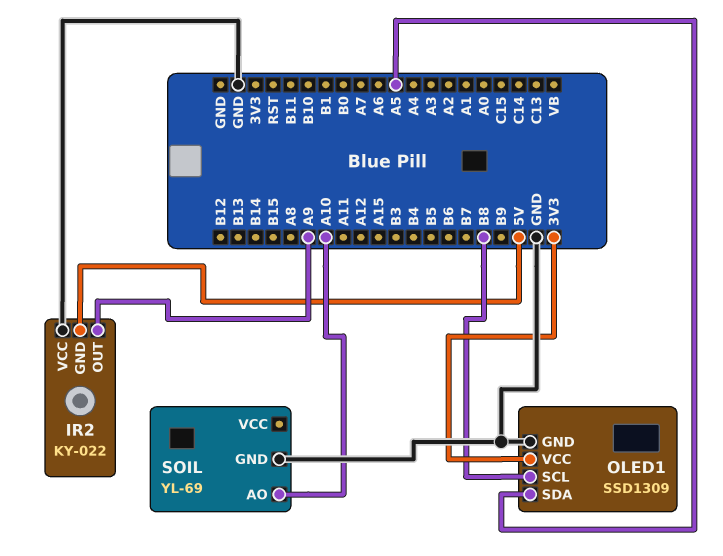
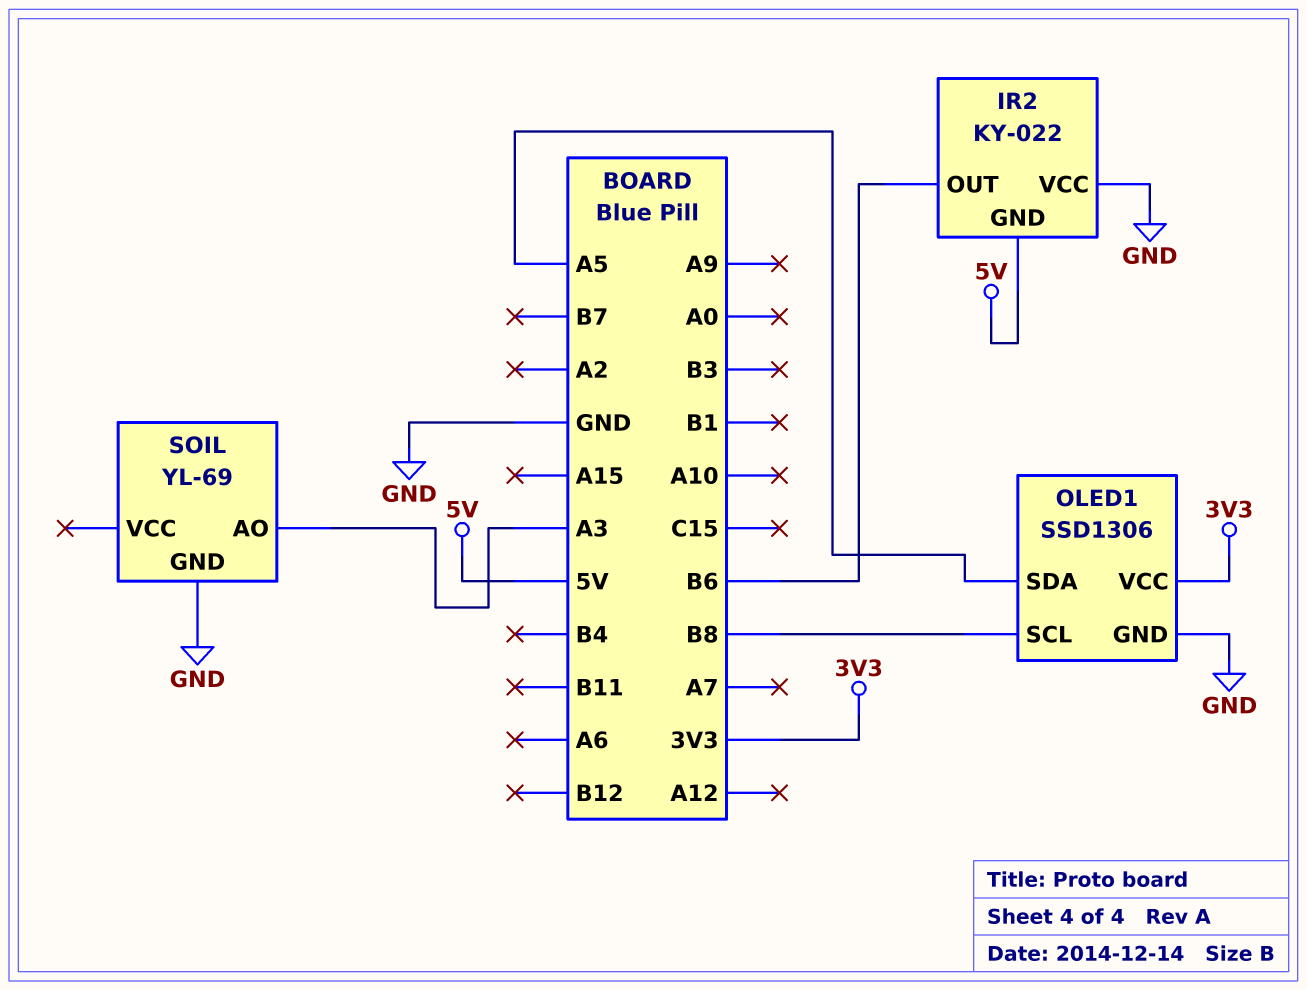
IR2 pin OUT: A9 -> B6
OLED1: SSD1309 -> SSD1306
SOIL pin AO: A10 -> A3

